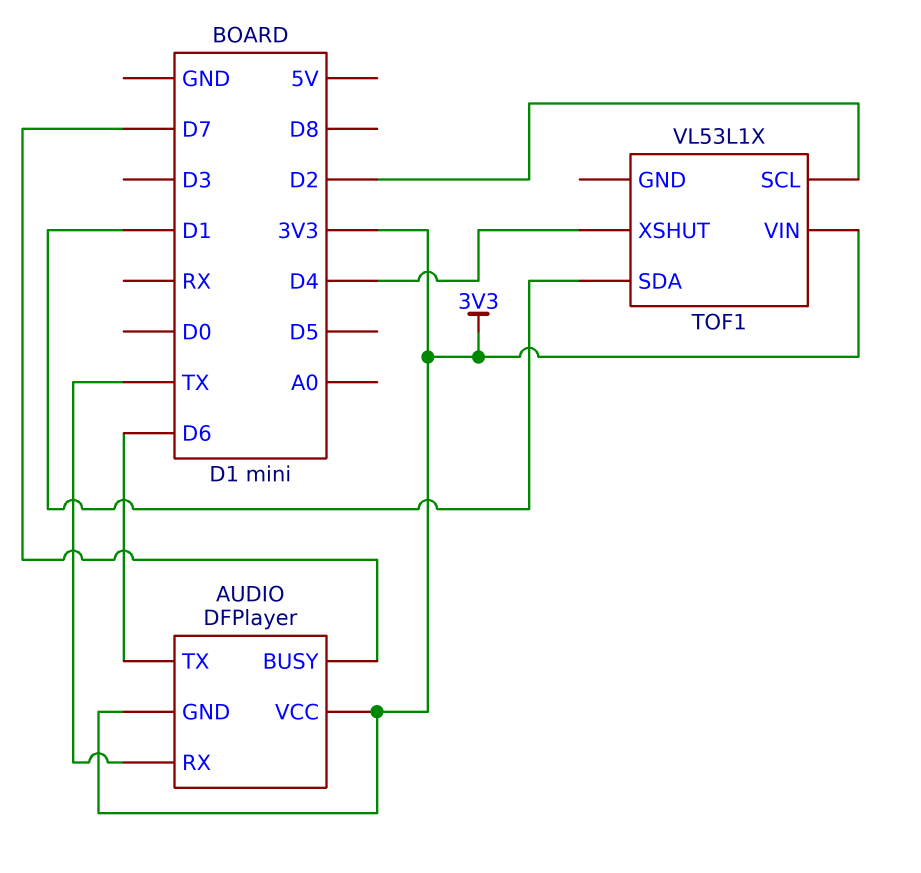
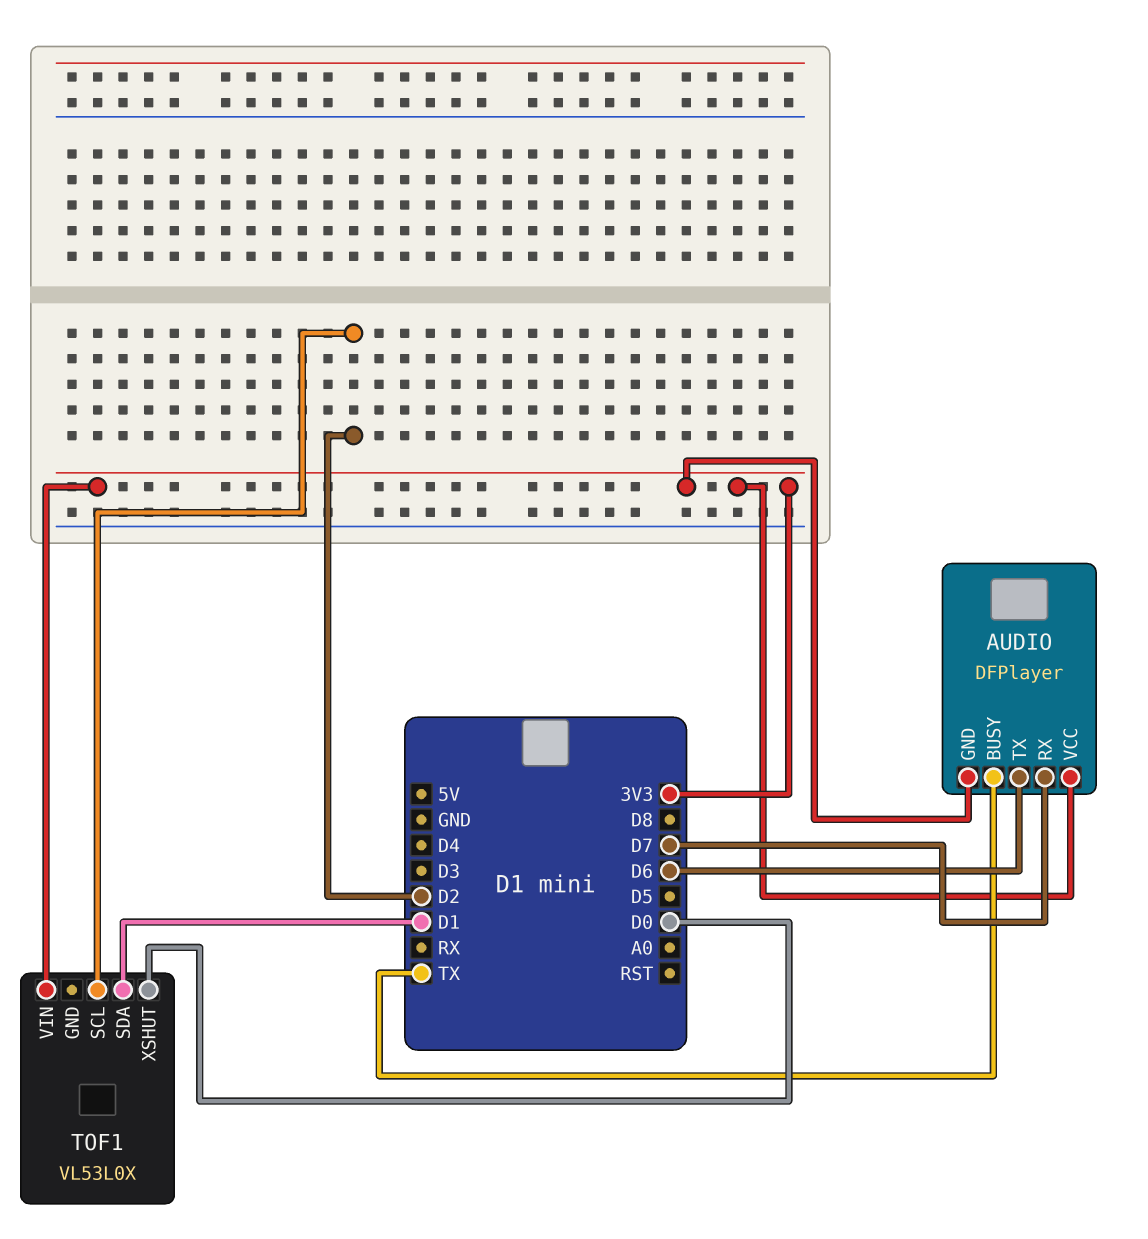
AUDIO pin BUSY: D7 -> TX
AUDIO pin RX: TX -> D7
TOF1: VL53L1X -> VL53L0X
TOF1 pin XSHUT: D4 -> D0

